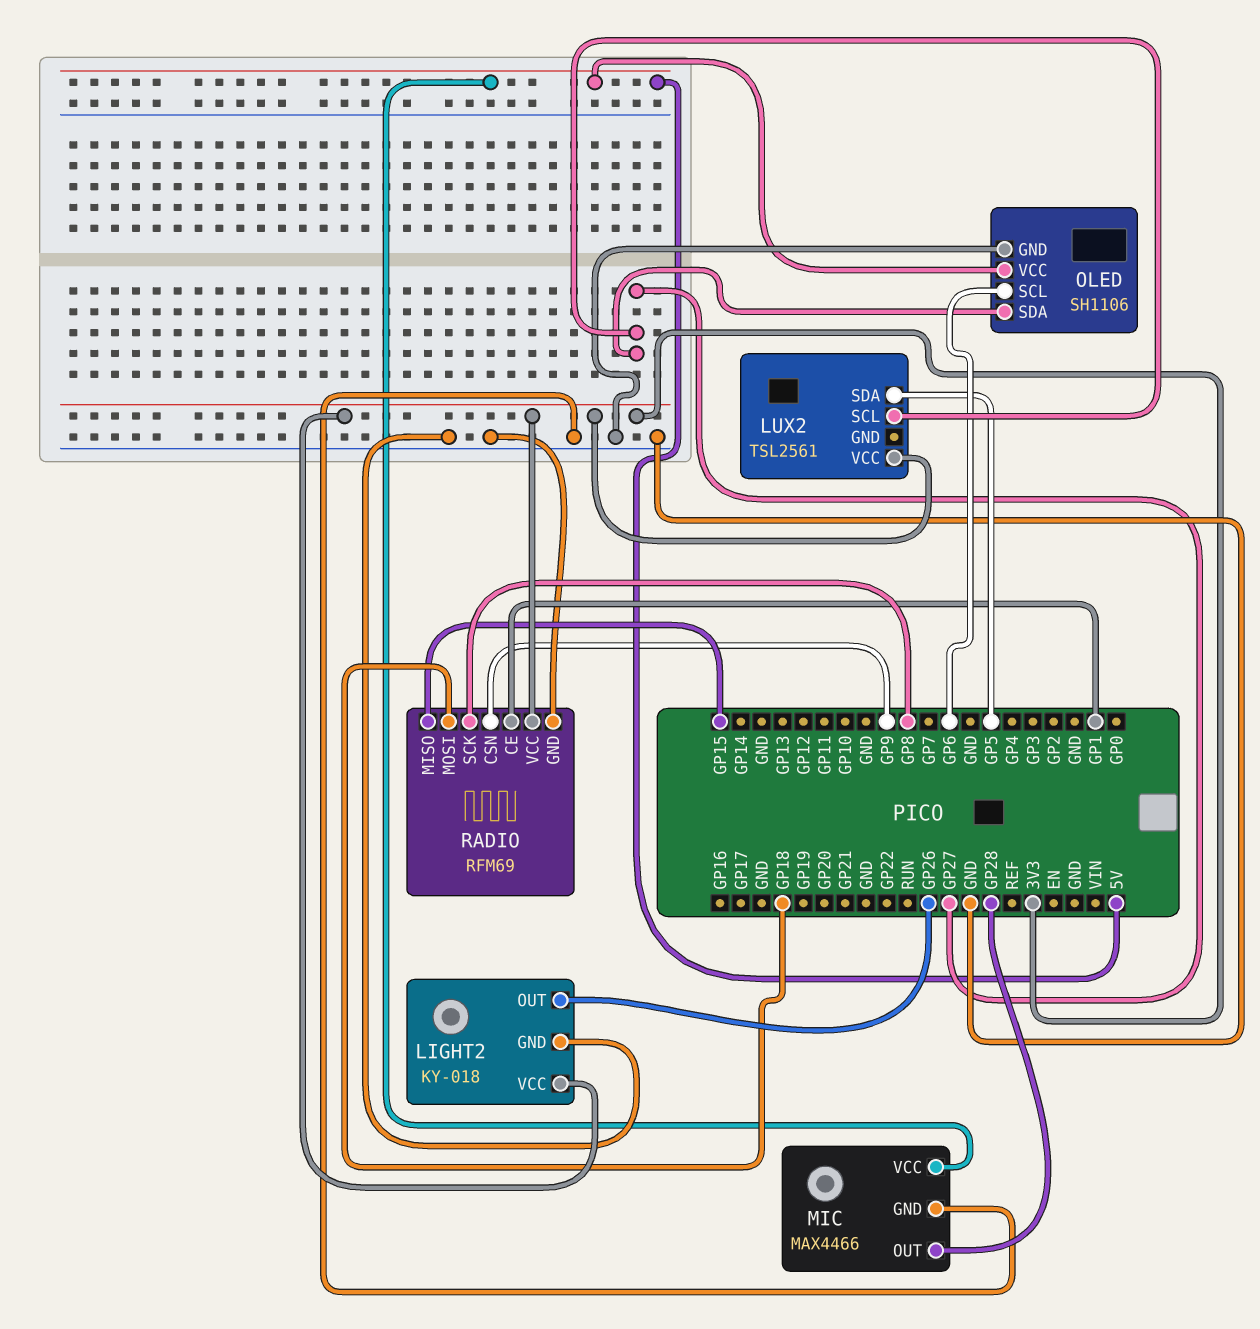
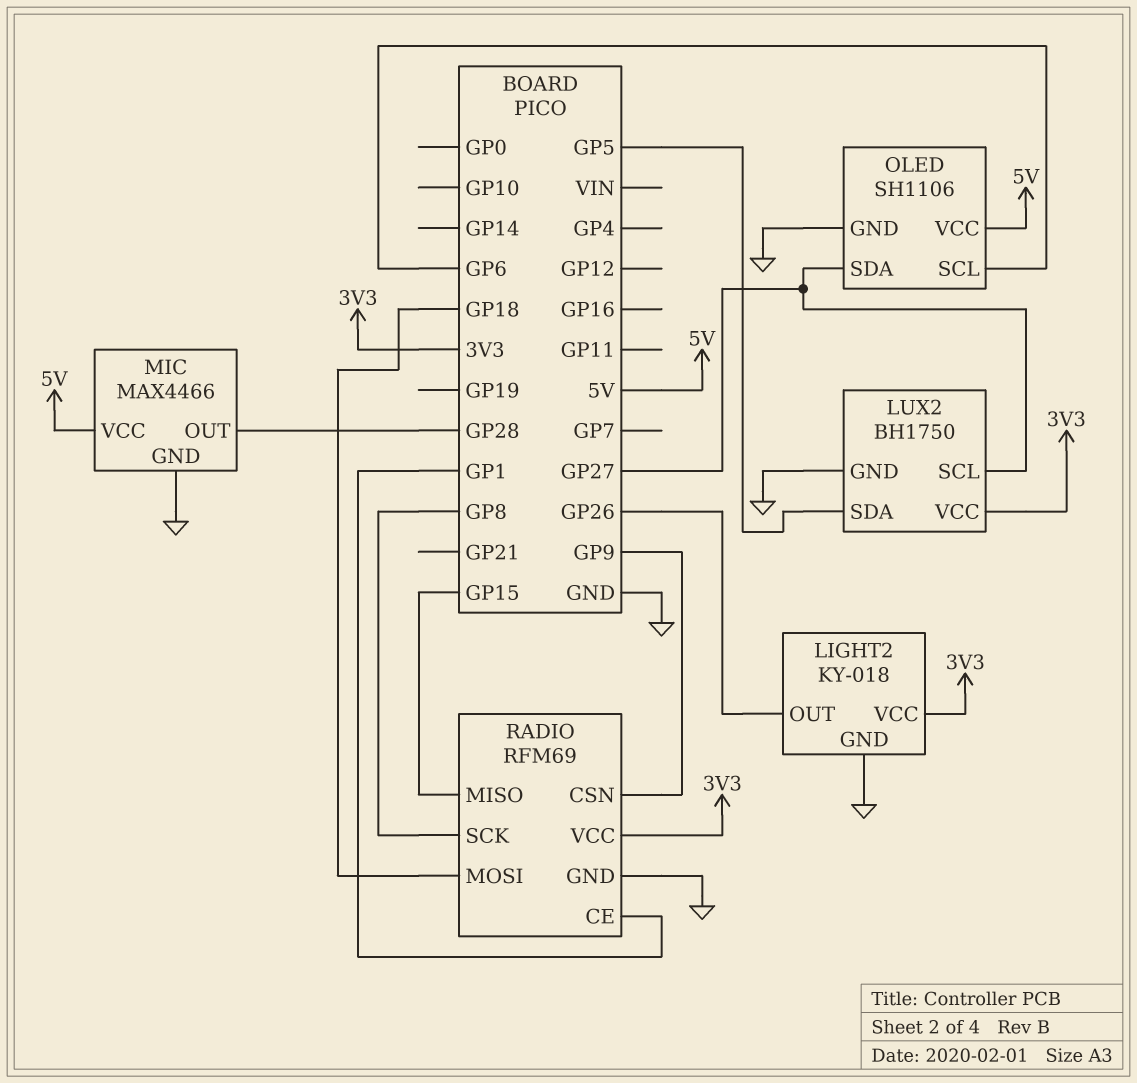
LUX2: TSL2561 -> BH1750
LUX2 pin GND: none -> GND

